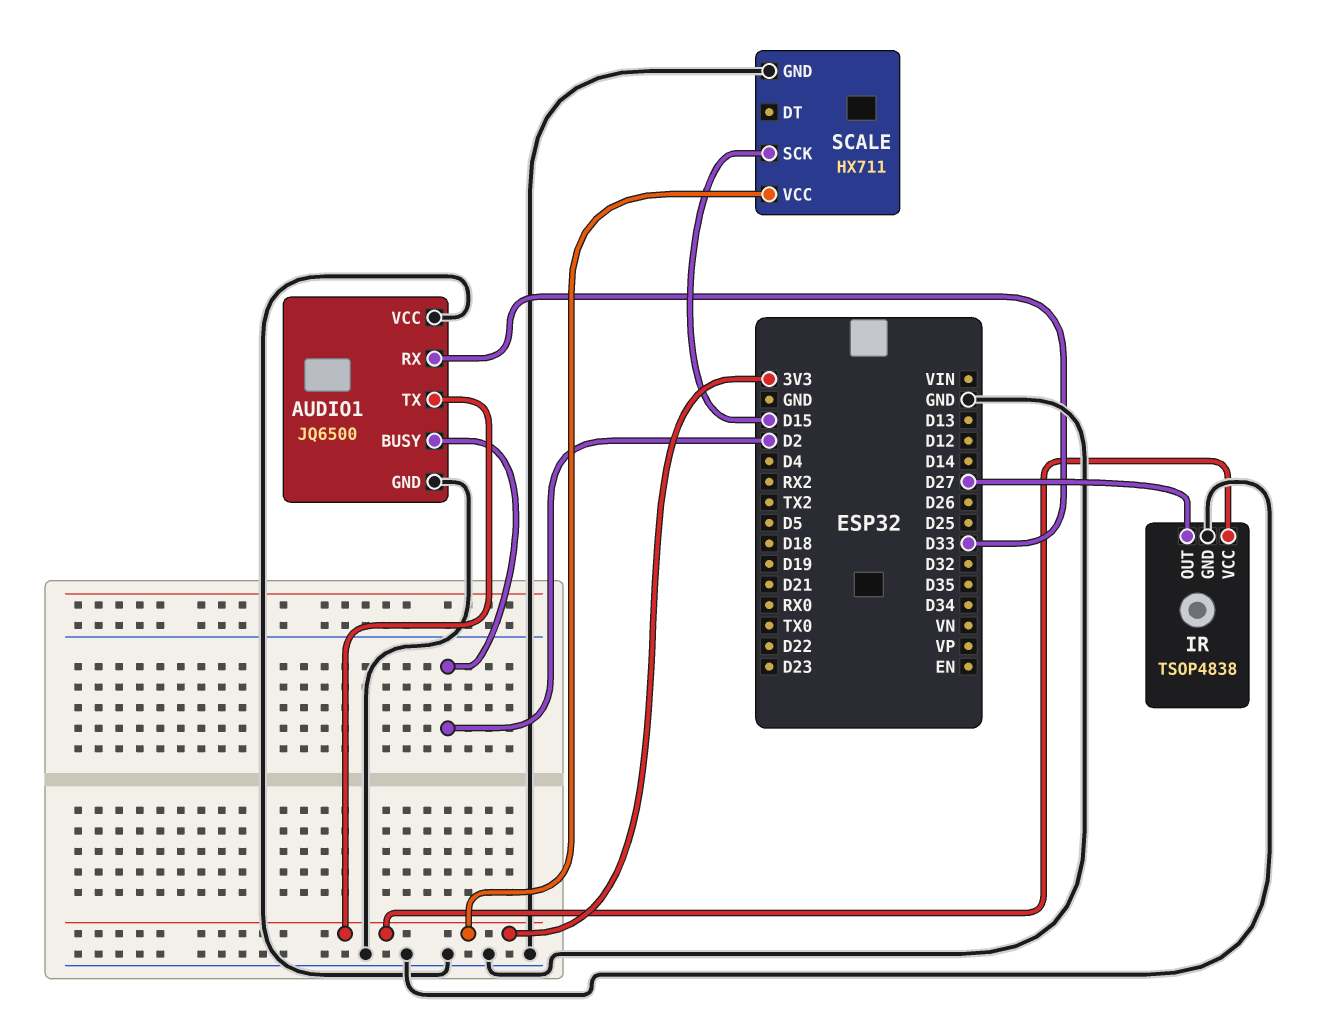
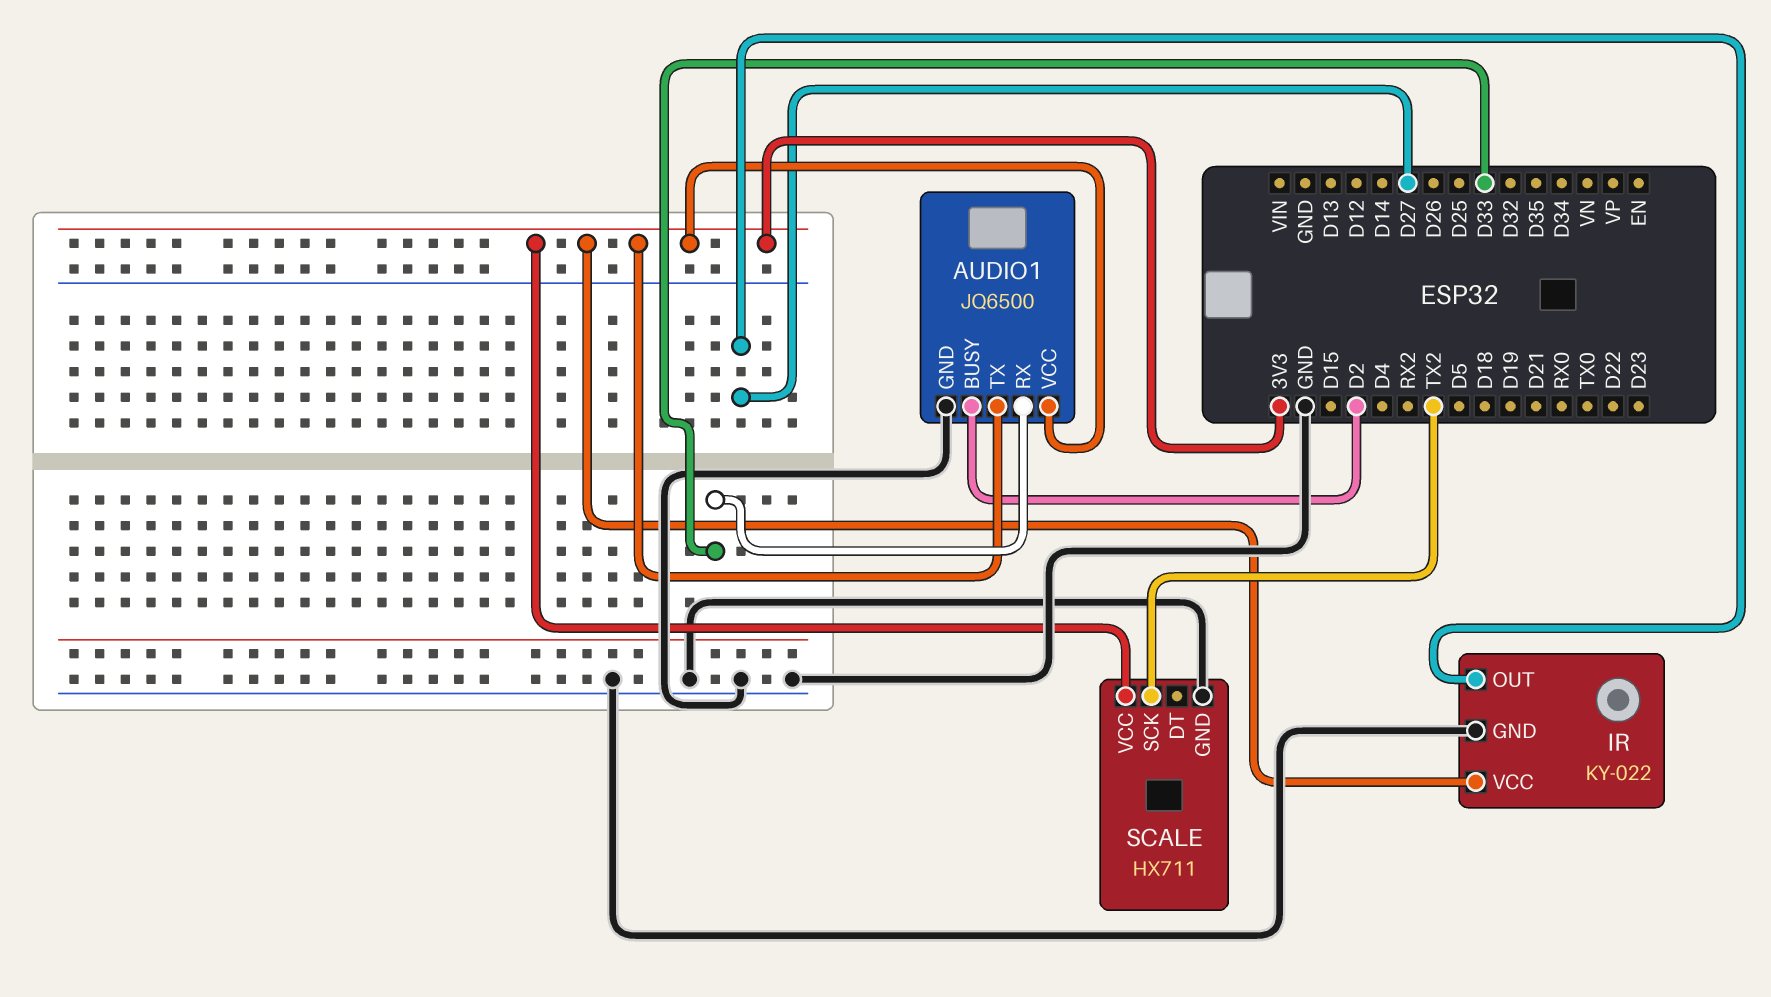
AUDIO1 pin VCC: GND -> 3V3
IR: TSOP4838 -> KY-022
SCALE pin SCK: D15 -> TX2

